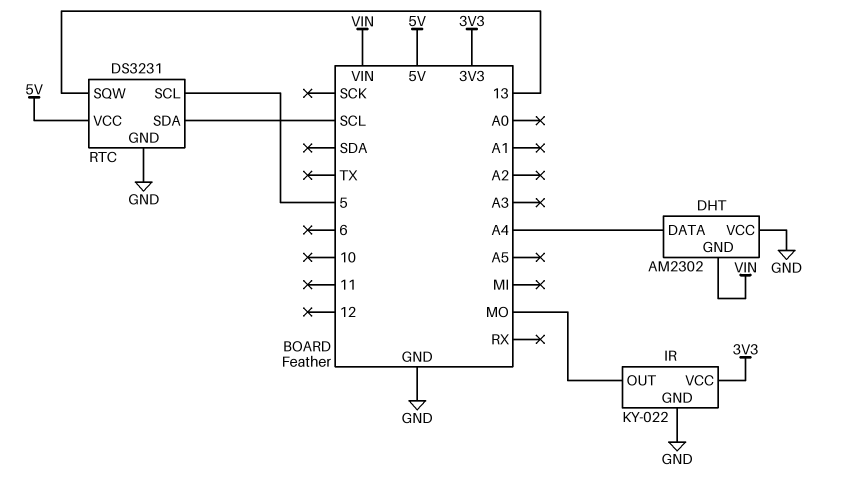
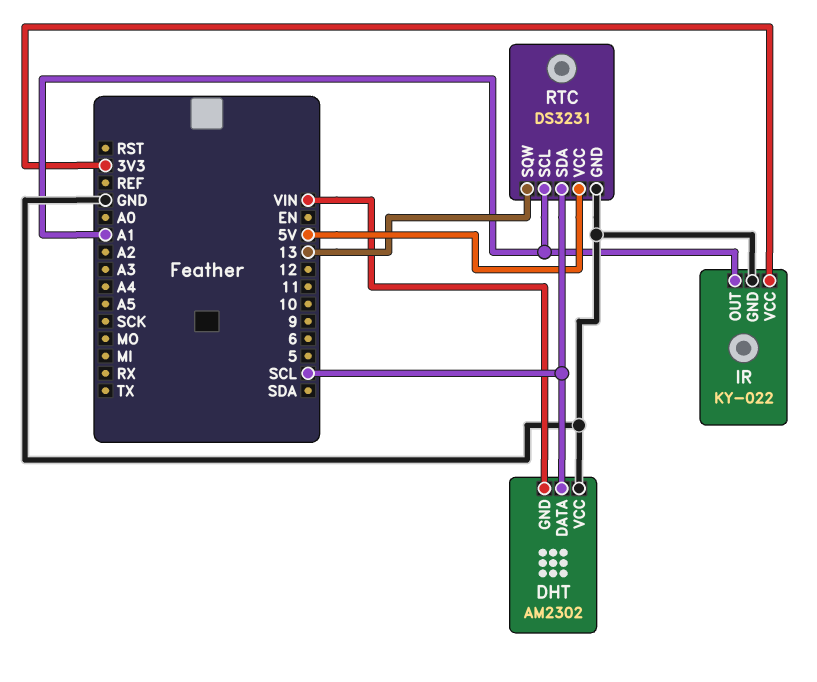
DHT pin DATA: A4 -> SCL
IR pin OUT: MO -> A1
RTC pin SCL: 5 -> A1

